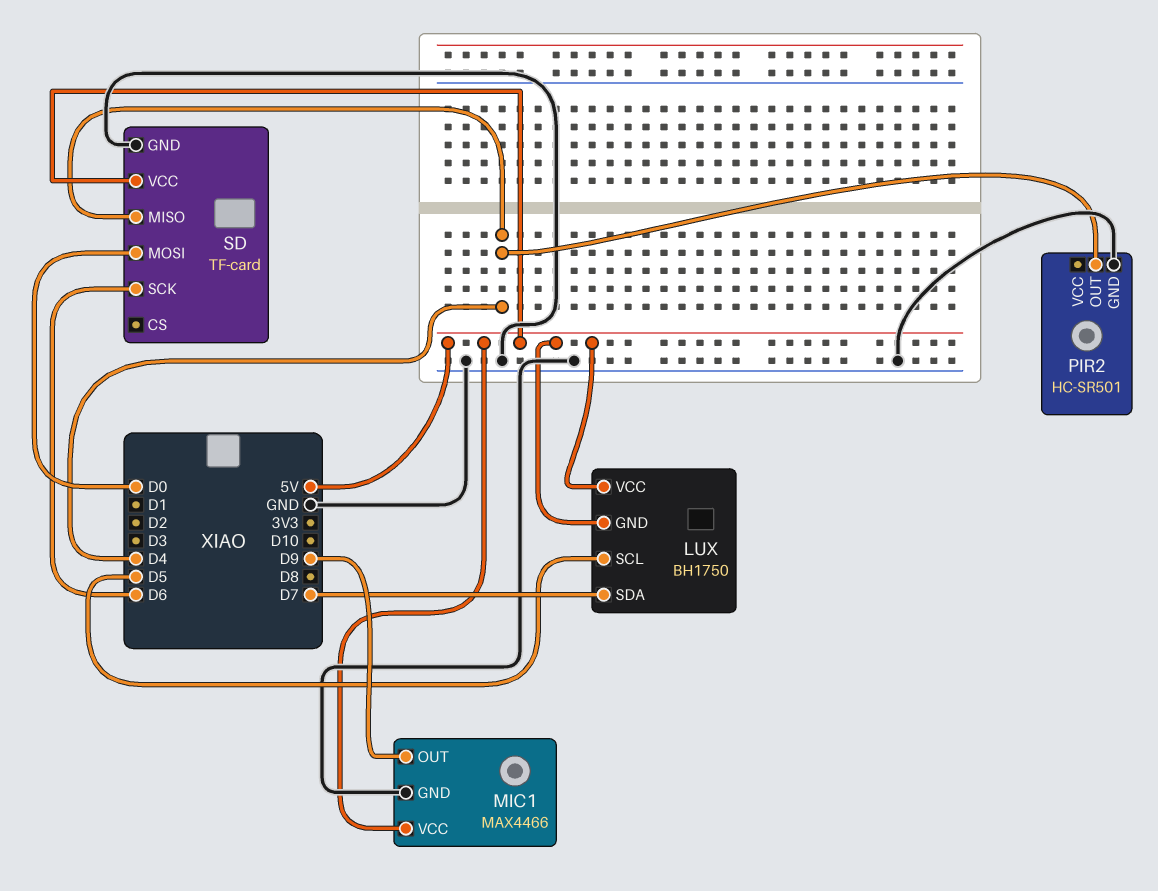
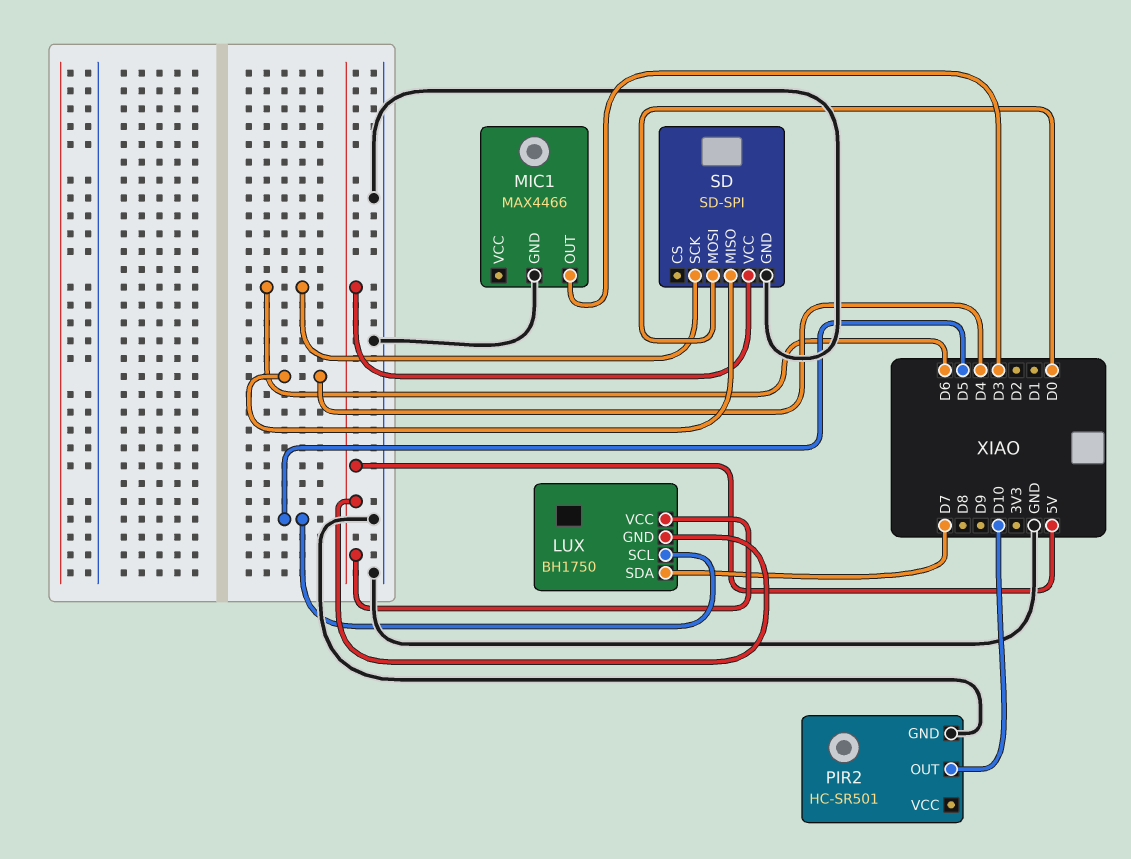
MIC1 pin OUT: D9 -> D3
MIC1 pin VCC: 5V -> none
PIR2 pin OUT: D4 -> D10
SD: TF-card -> SD-SPI

